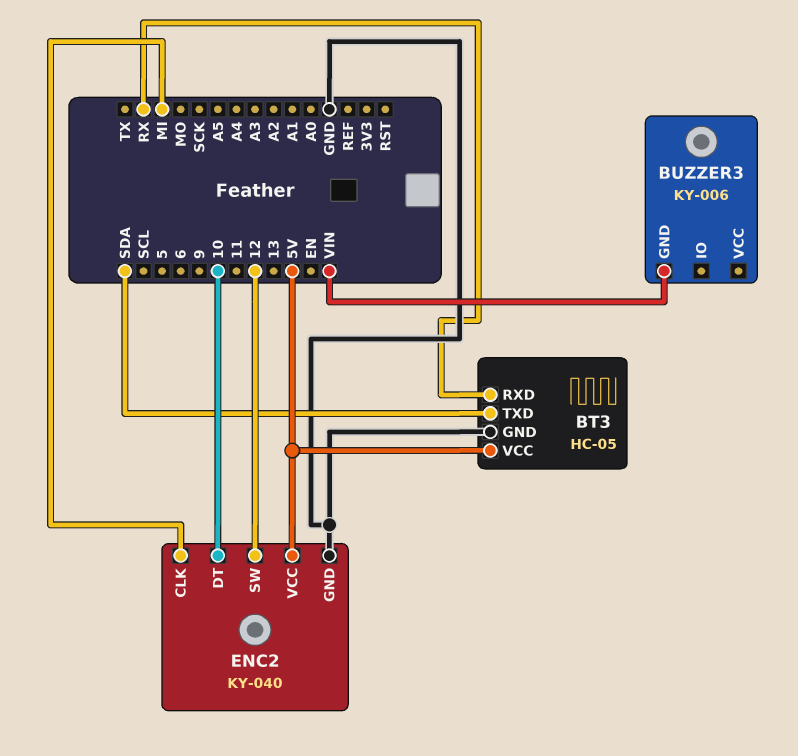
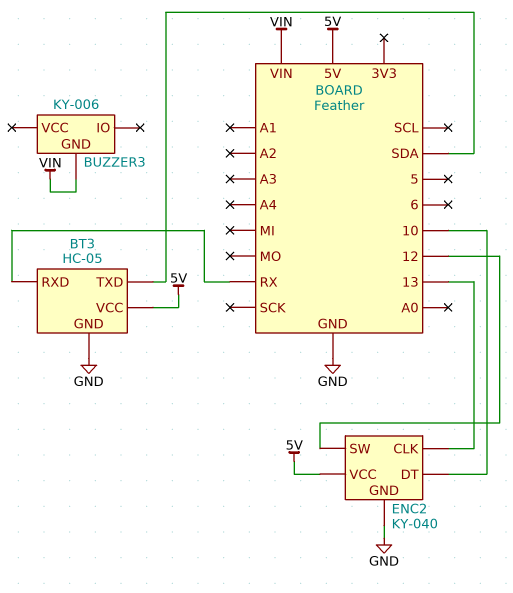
ENC2 pin CLK: MI -> 13

